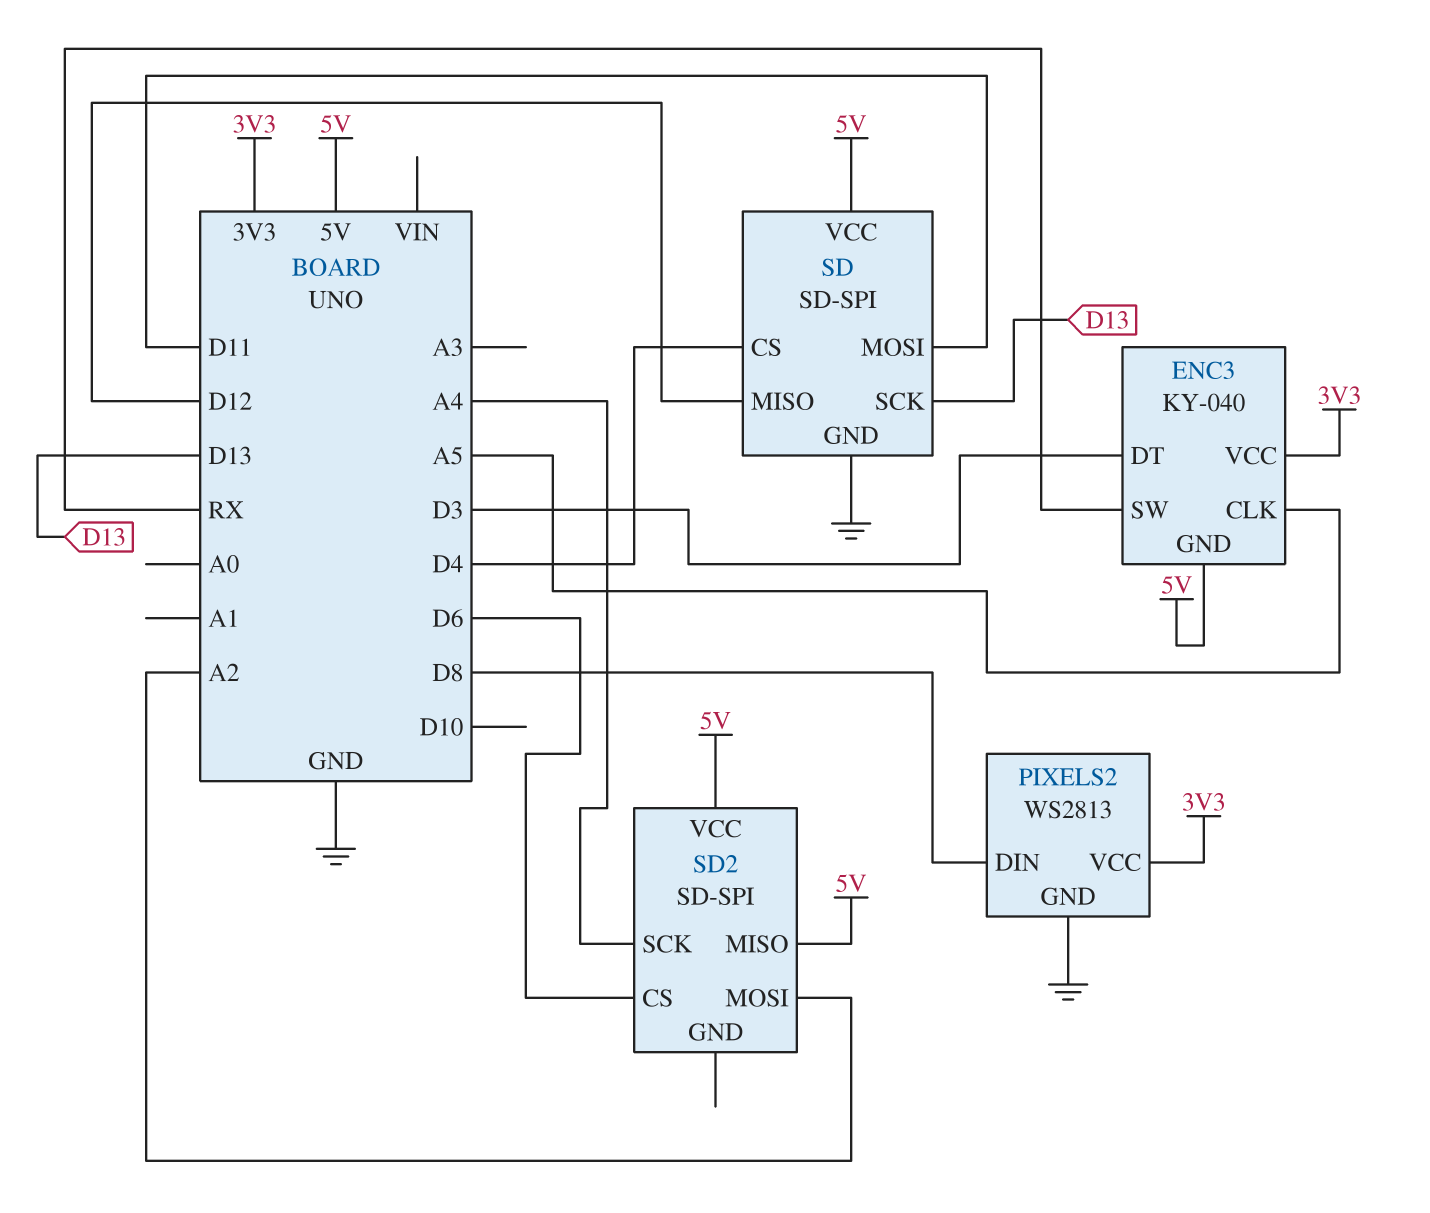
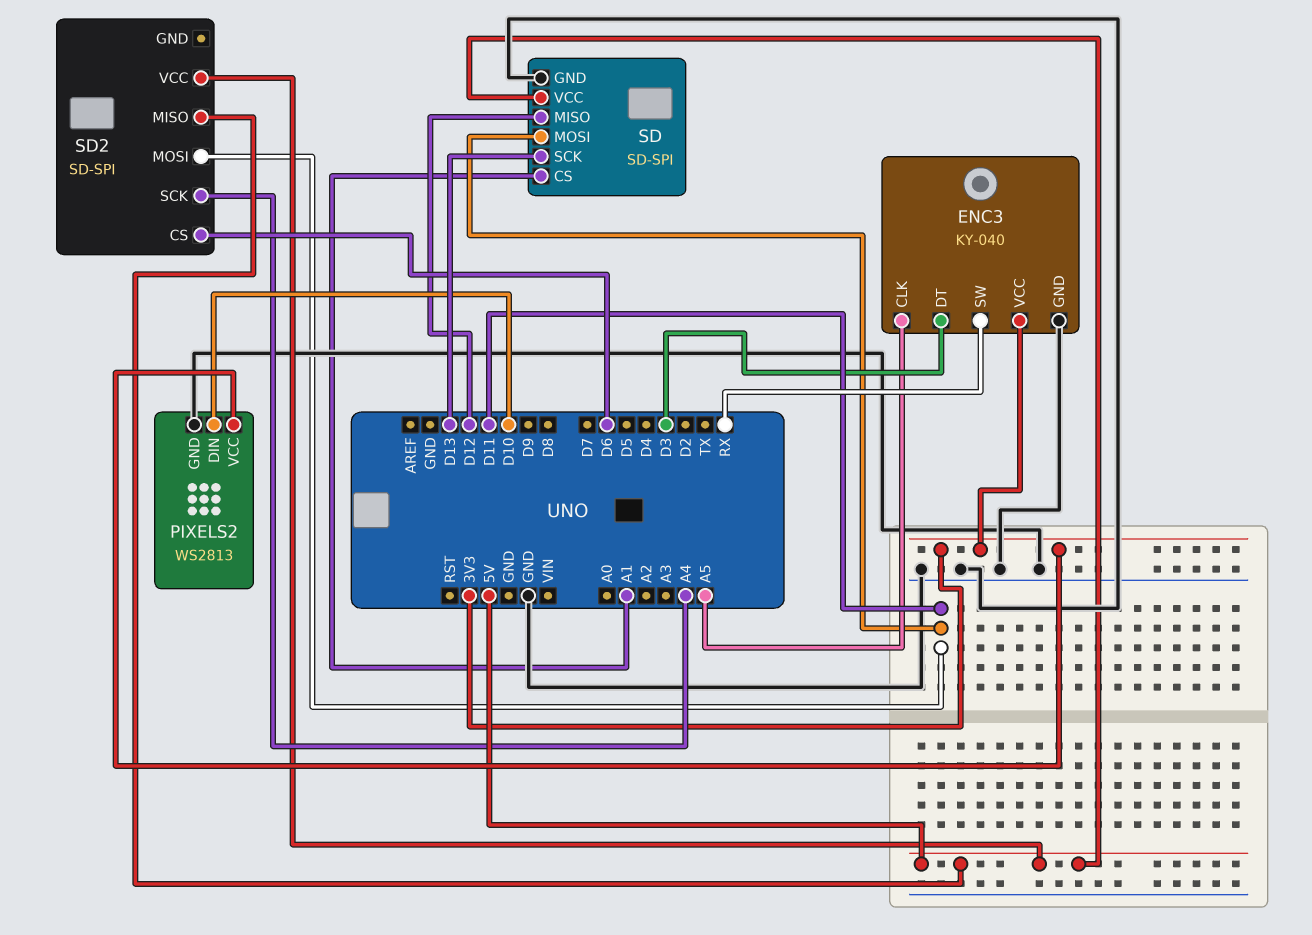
ENC3 pin GND: 5V -> GND
PIXELS2 pin DIN: D8 -> D10
SD pin CS: D4 -> A1
SD2 pin MOSI: A2 -> D11

